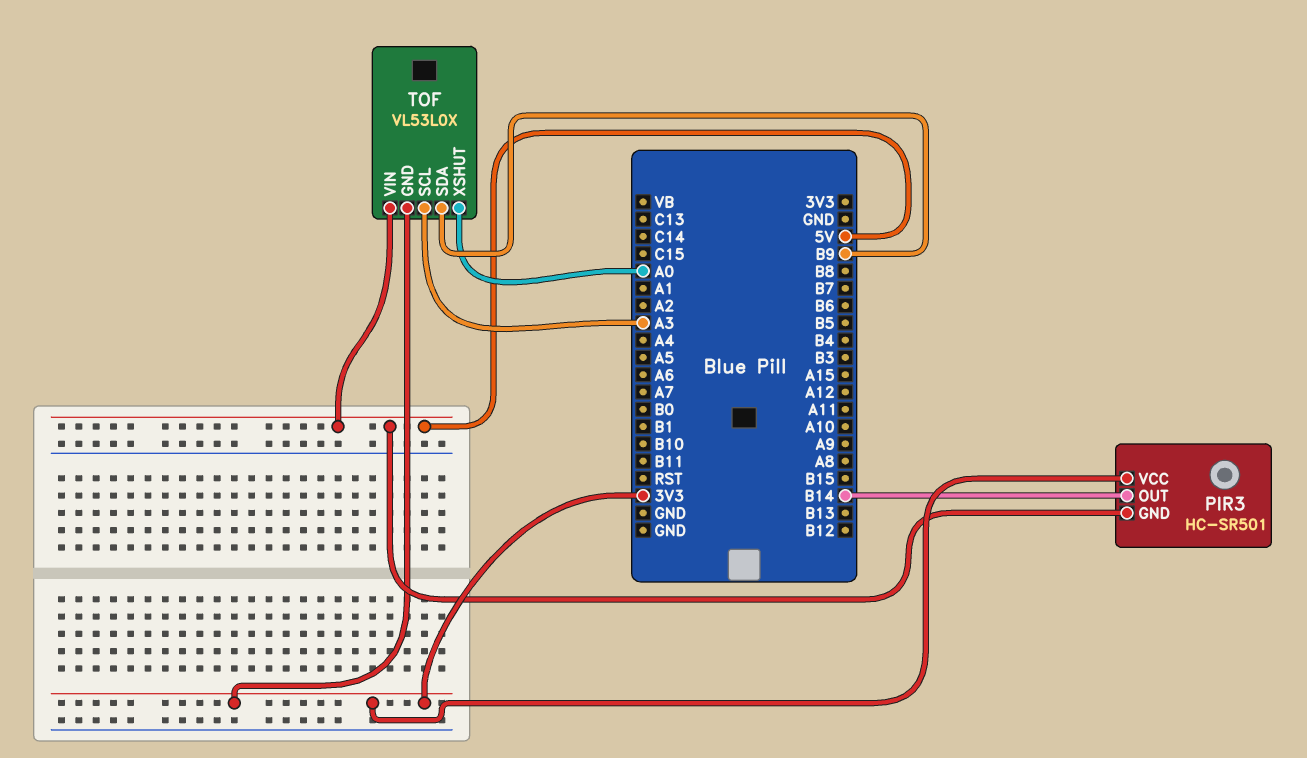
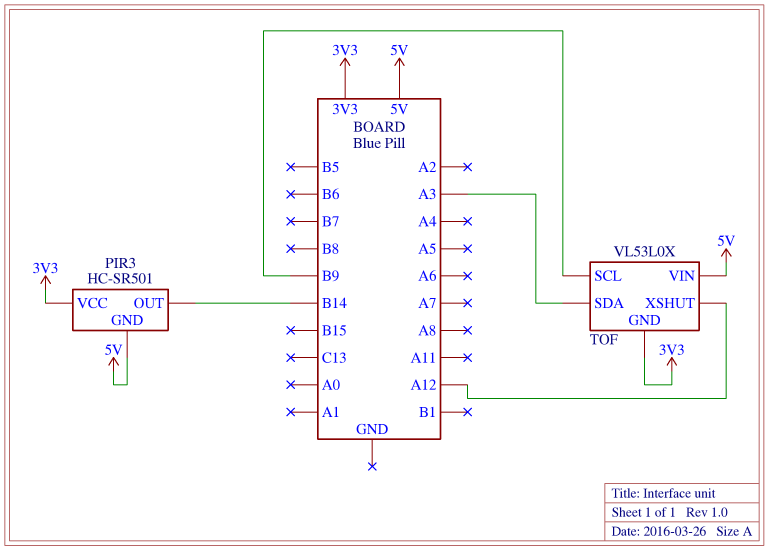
TOF pin SCL: A3 -> B9
TOF pin SDA: B9 -> A3
TOF pin XSHUT: A0 -> A12

